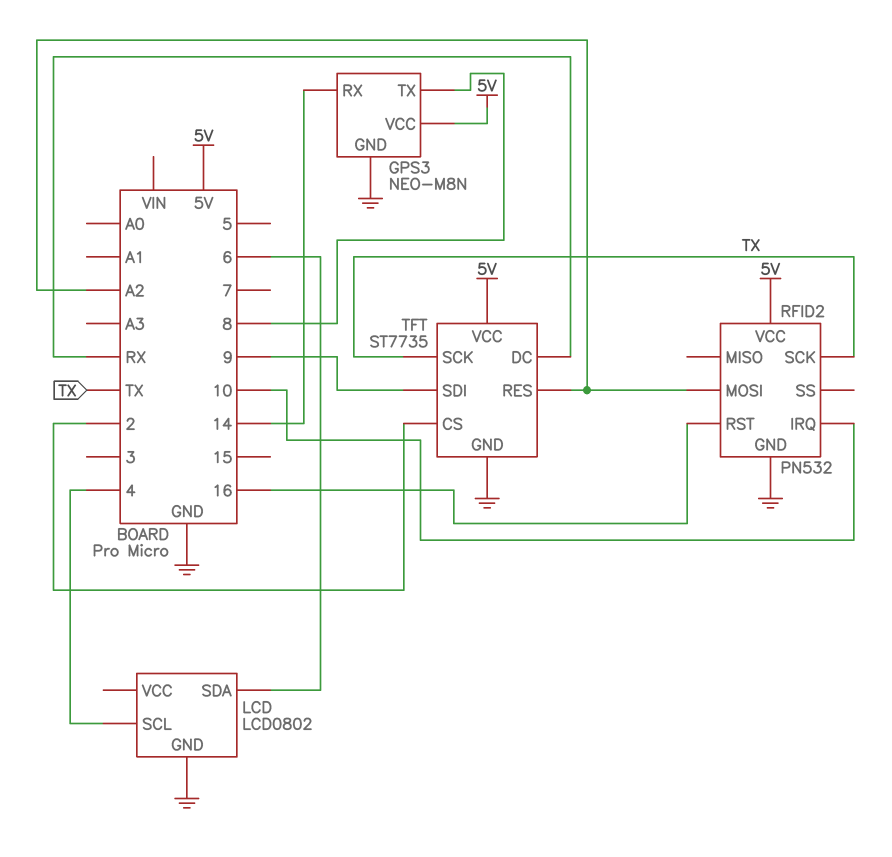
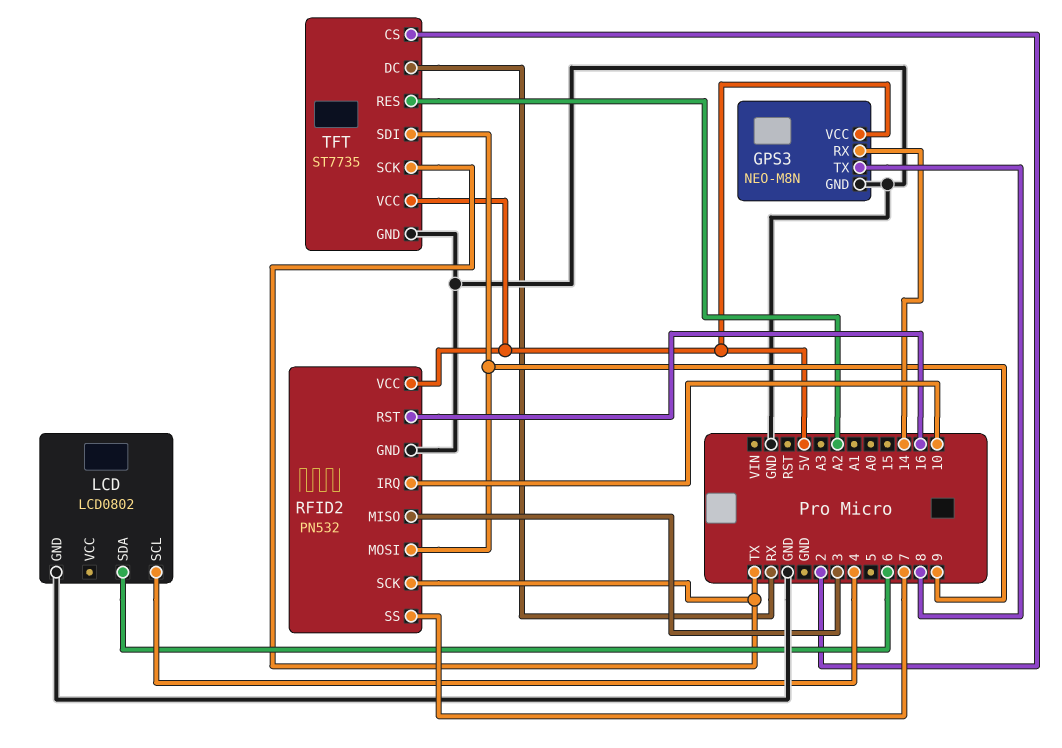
RFID2 pin MISO: none -> 3
RFID2 pin MOSI: A2 -> 9
RFID2 pin SS: none -> 7

